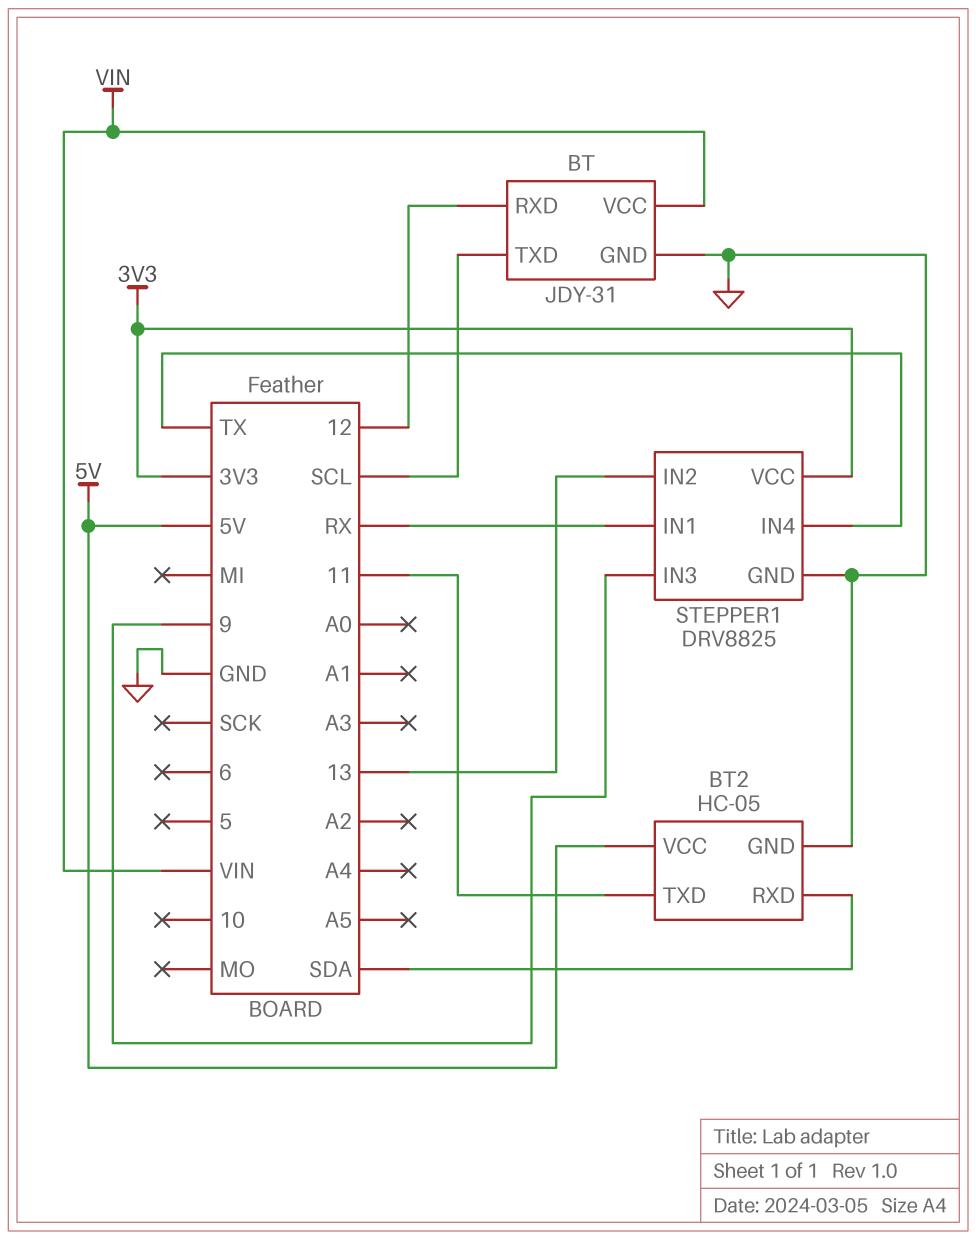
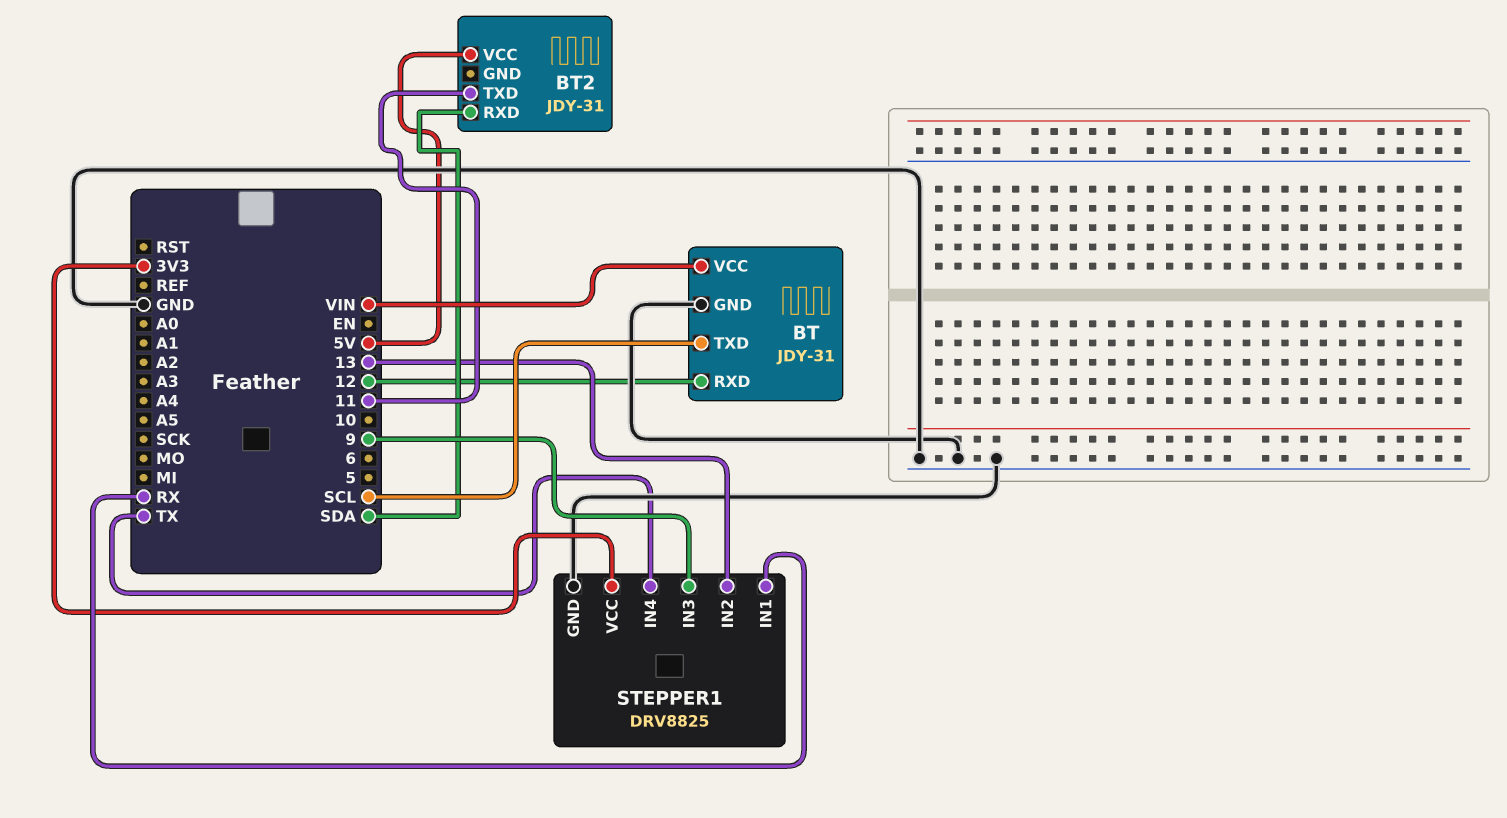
BT2: HC-05 -> JDY-31
BT2 pin GND: GND -> none

